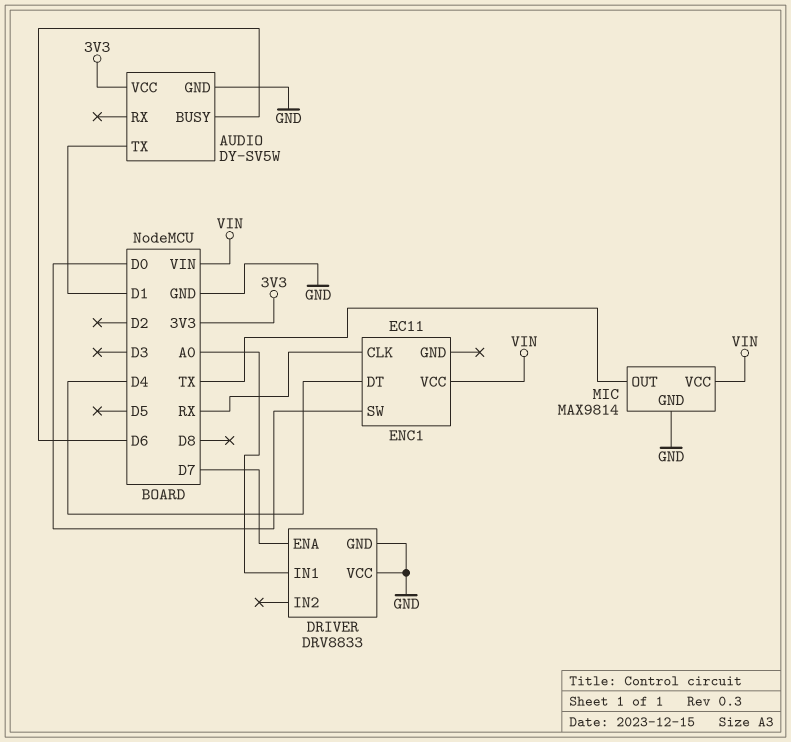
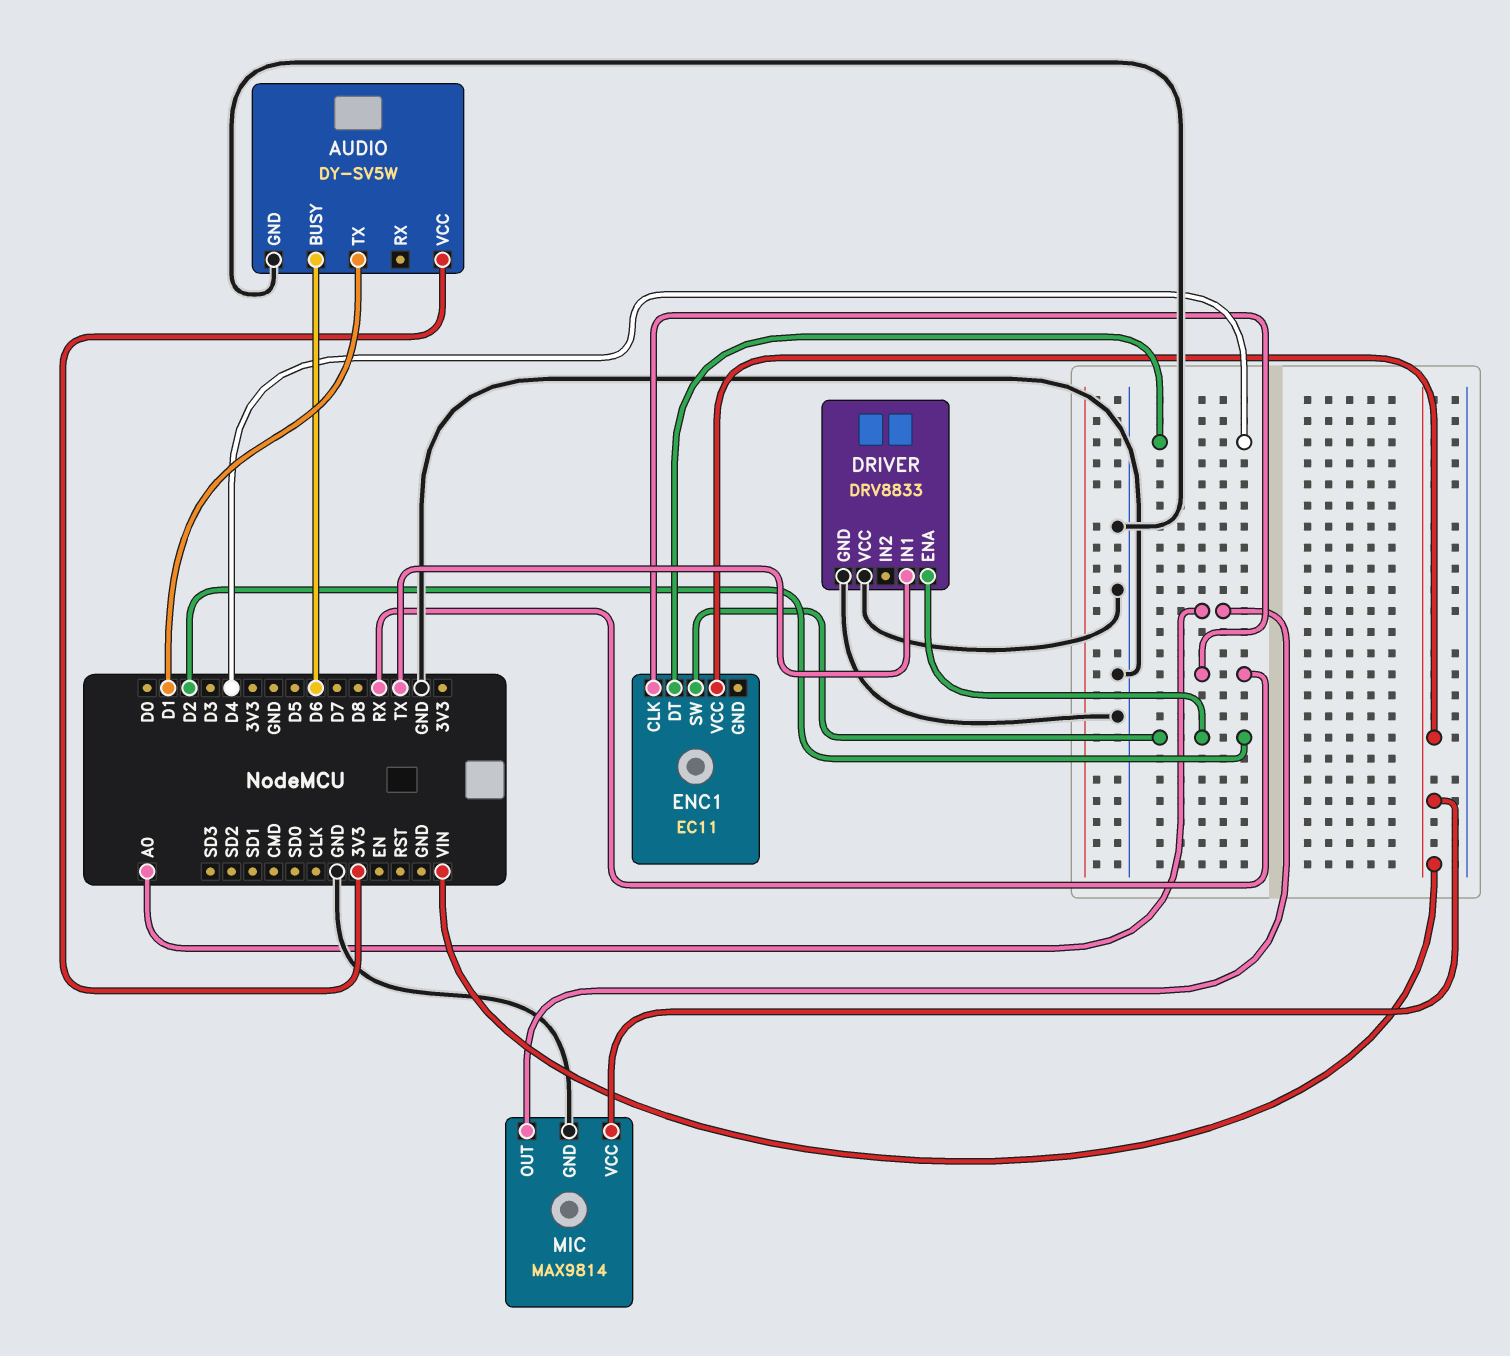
DRIVER pin ENA: D7 -> D2
DRIVER pin IN1: A0 -> TX
ENC1 pin SW: D0 -> D2
MIC pin OUT: TX -> A0

